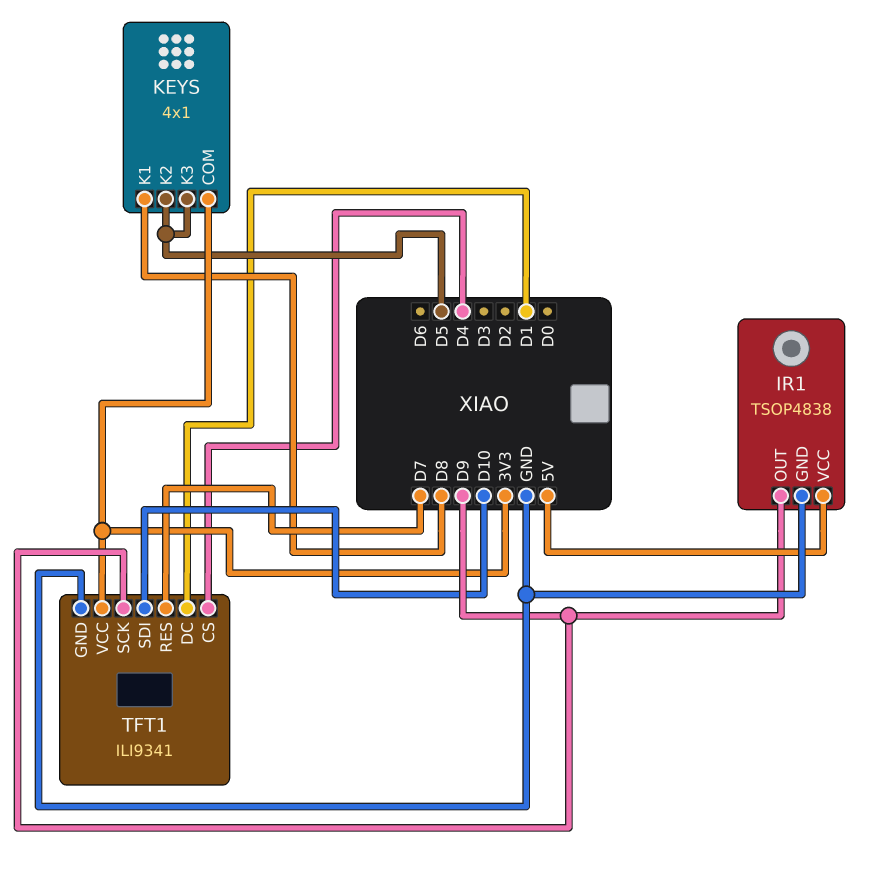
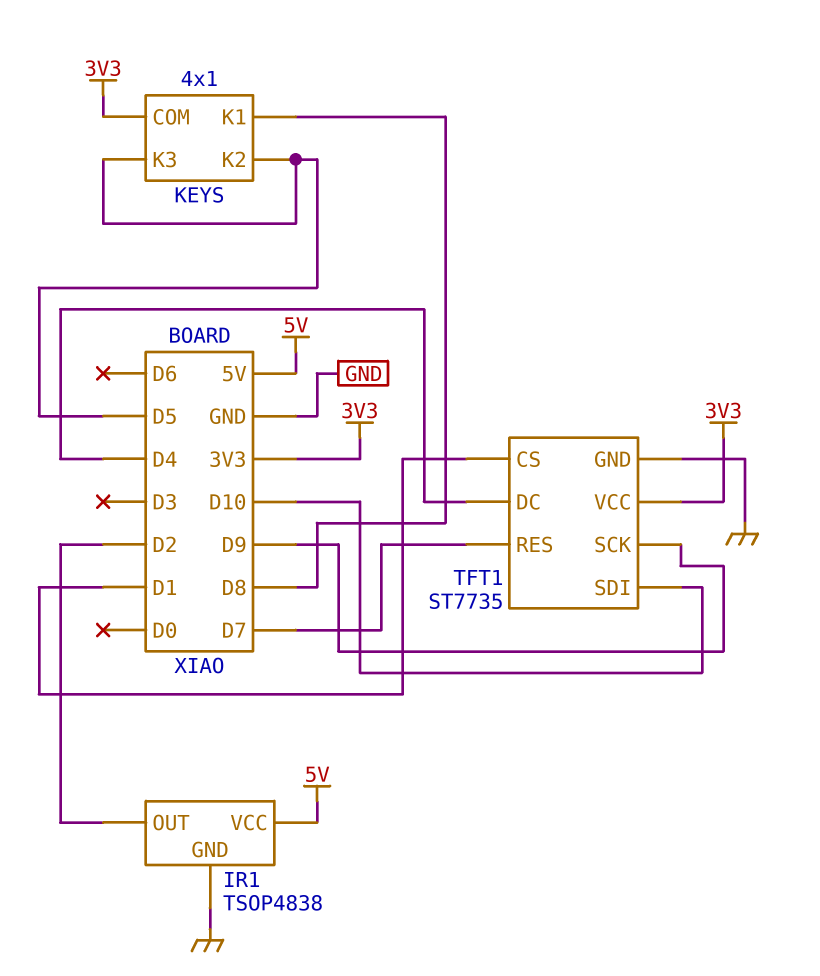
IR1 pin OUT: D9 -> D2
TFT1: ILI9341 -> ST7735
TFT1 pin CS: D4 -> D1
TFT1 pin DC: D1 -> D4

